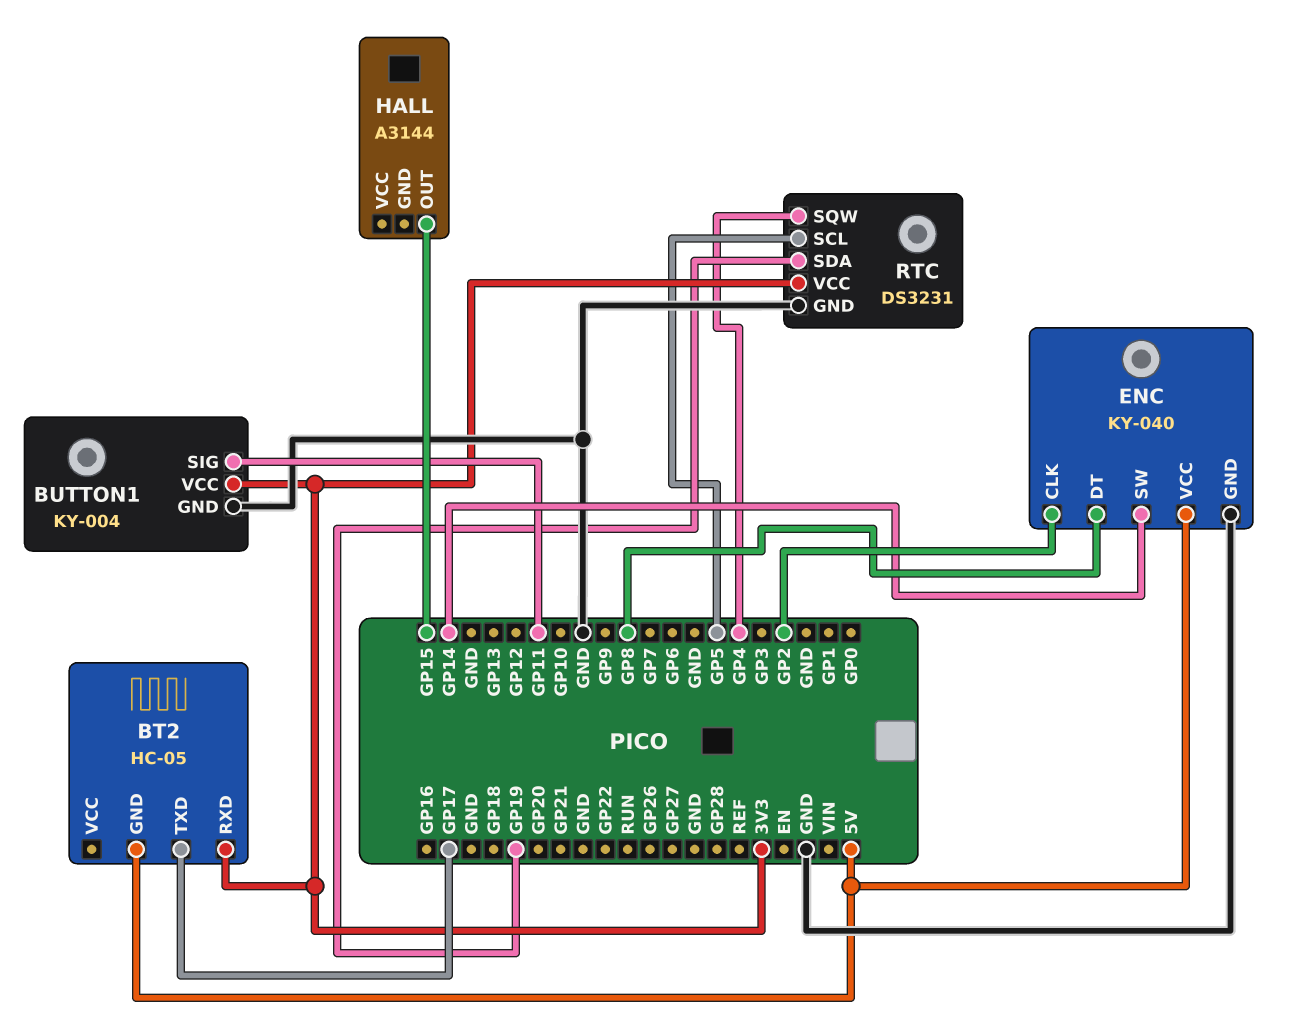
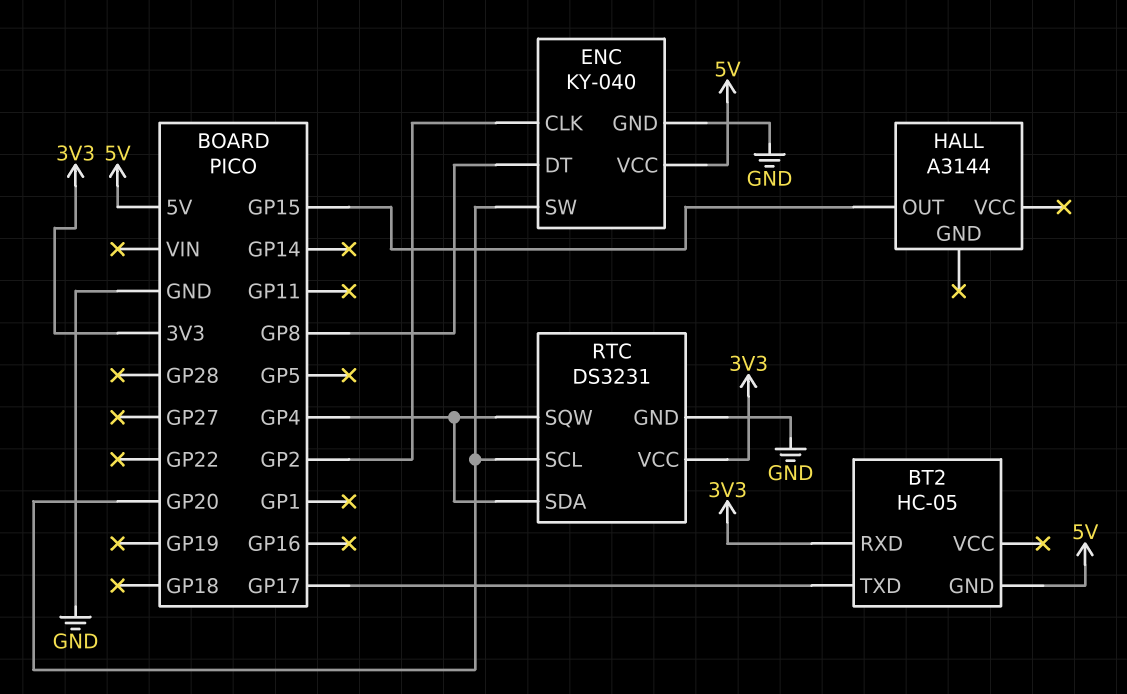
BUTTON1: KY-004 -> none
BUTTON1 pin GND: GND -> none
BUTTON1 pin SIG: GP11 -> none
BUTTON1 pin VCC: 3V3 -> none
ENC pin SW: GP14 -> GP20
RTC pin SCL: GP5 -> GP20
RTC pin SDA: GP19 -> GP4

